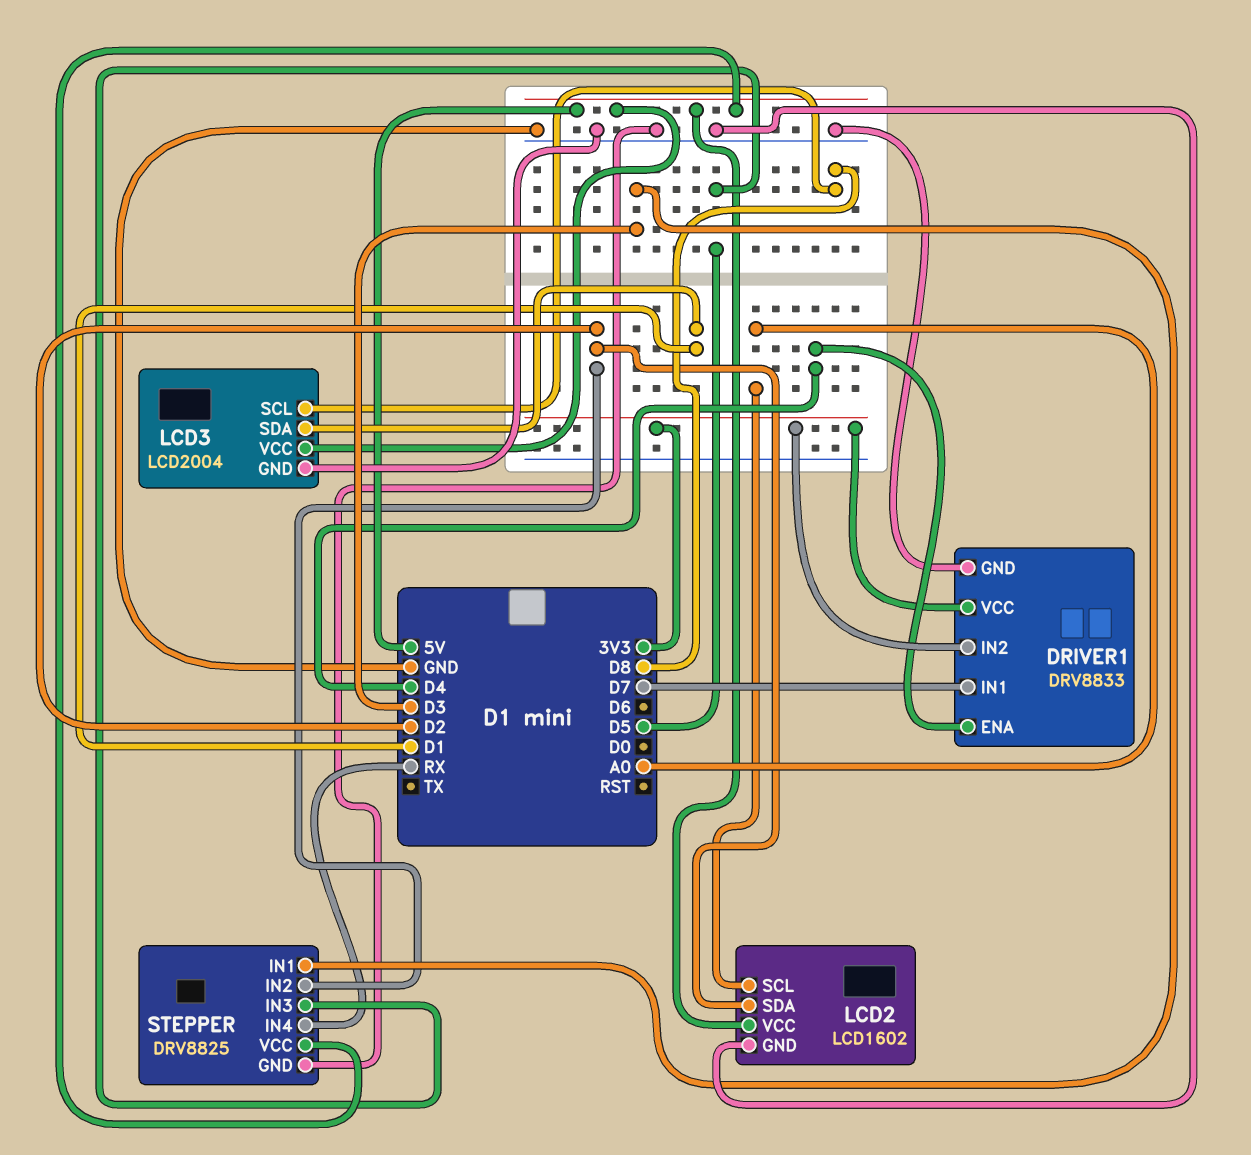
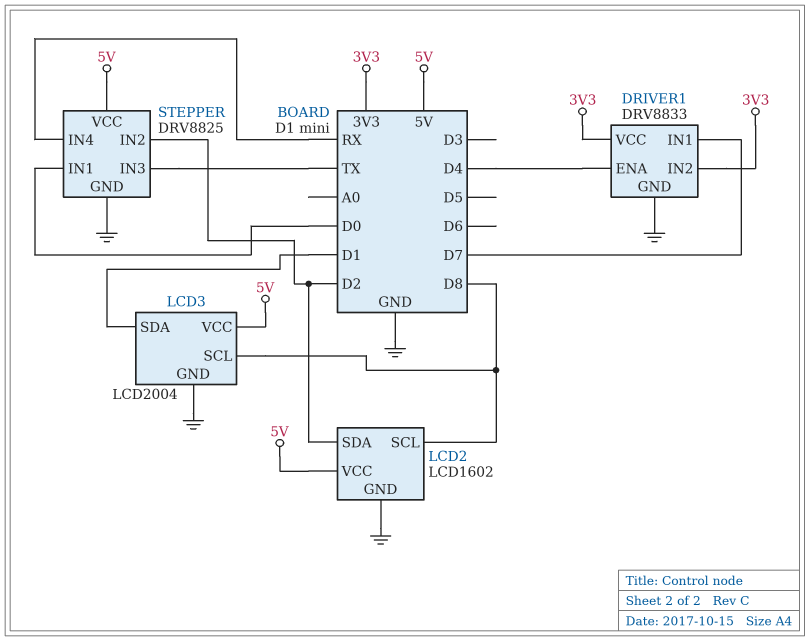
LCD2 pin SCL: A0 -> D8
STEPPER pin IN1: D3 -> D0
STEPPER pin IN3: D5 -> TX

